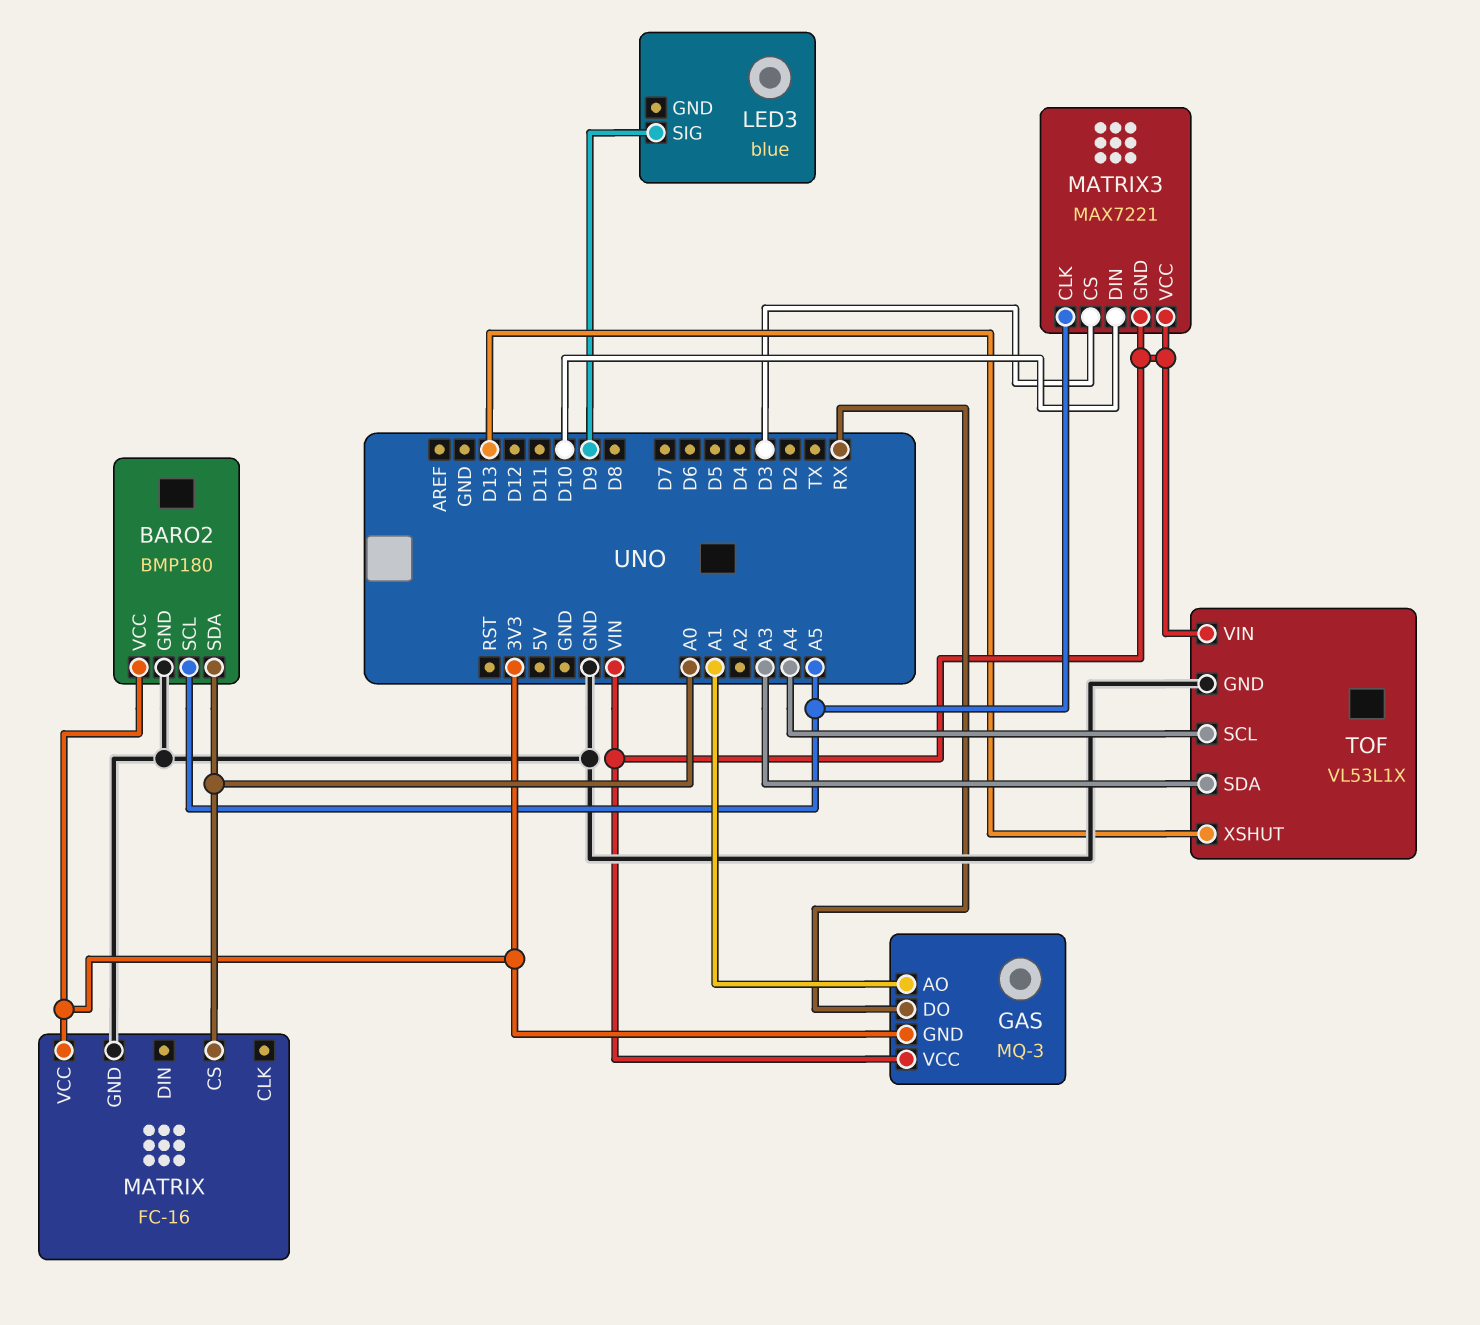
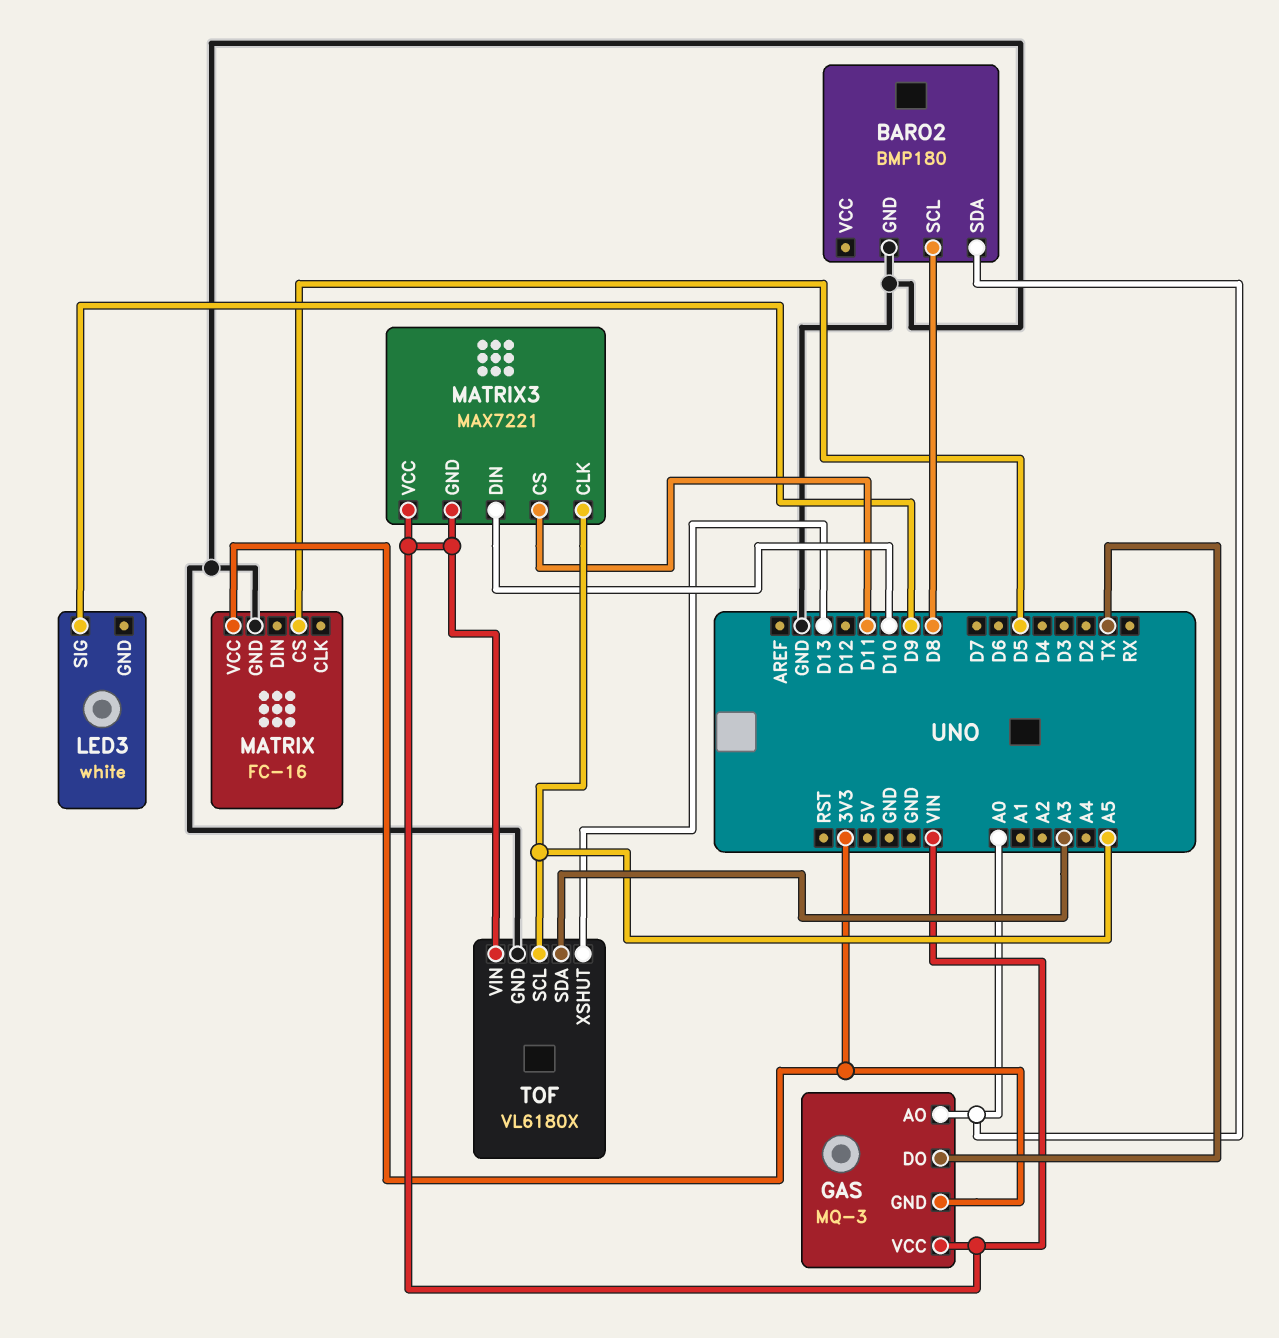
BARO2 pin SCL: A5 -> D8
BARO2 pin VCC: 3V3 -> none
GAS pin AO: A1 -> A0
GAS pin DO: RX -> TX
LED3: blue -> white
MATRIX pin CS: A0 -> D5
MATRIX3 pin CS: D3 -> D11
TOF: VL53L1X -> VL6180X
TOF pin SCL: A4 -> A5

